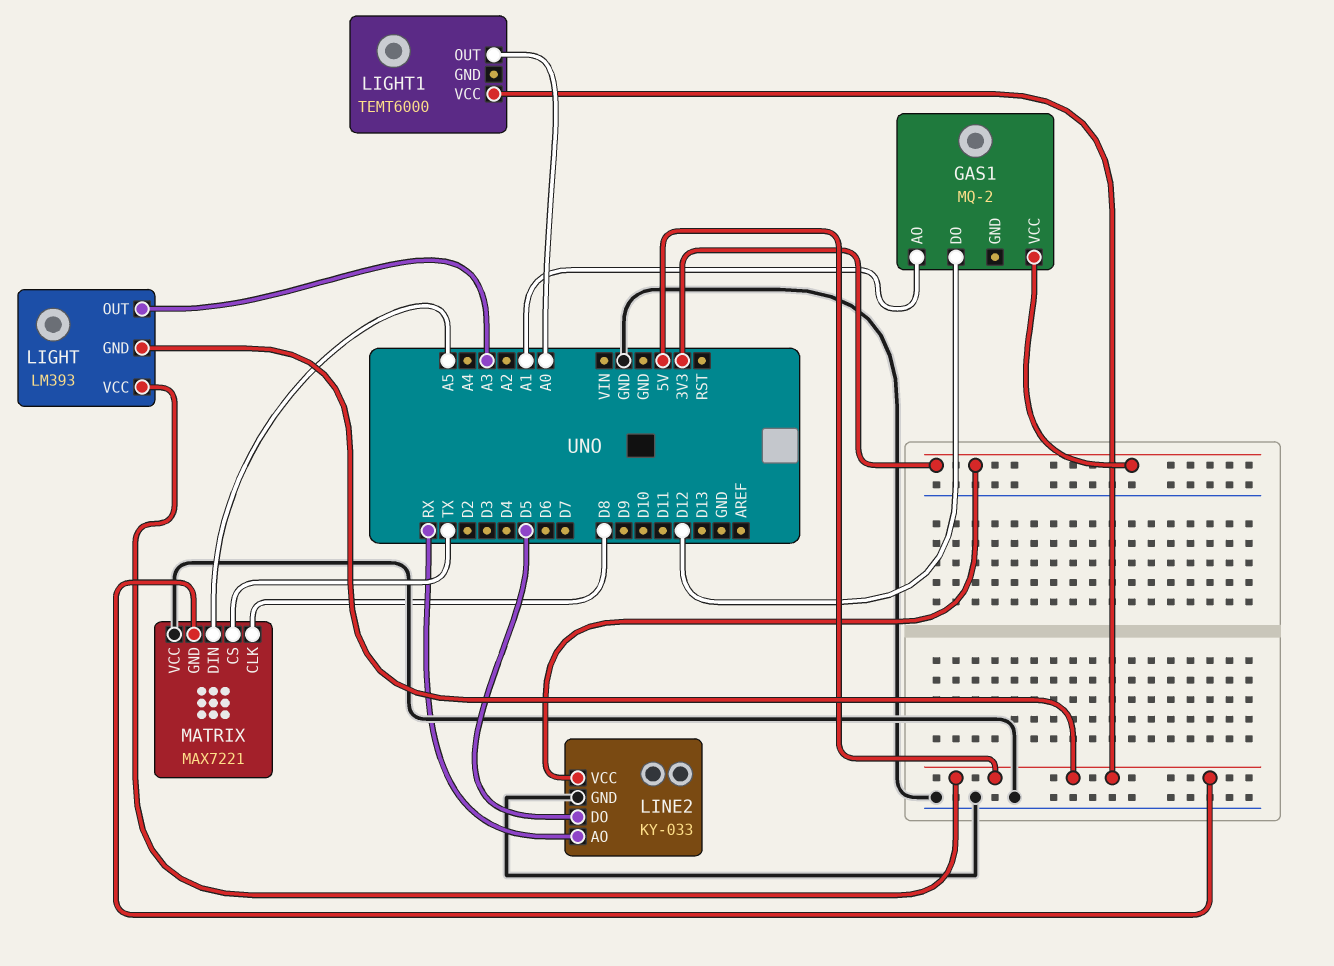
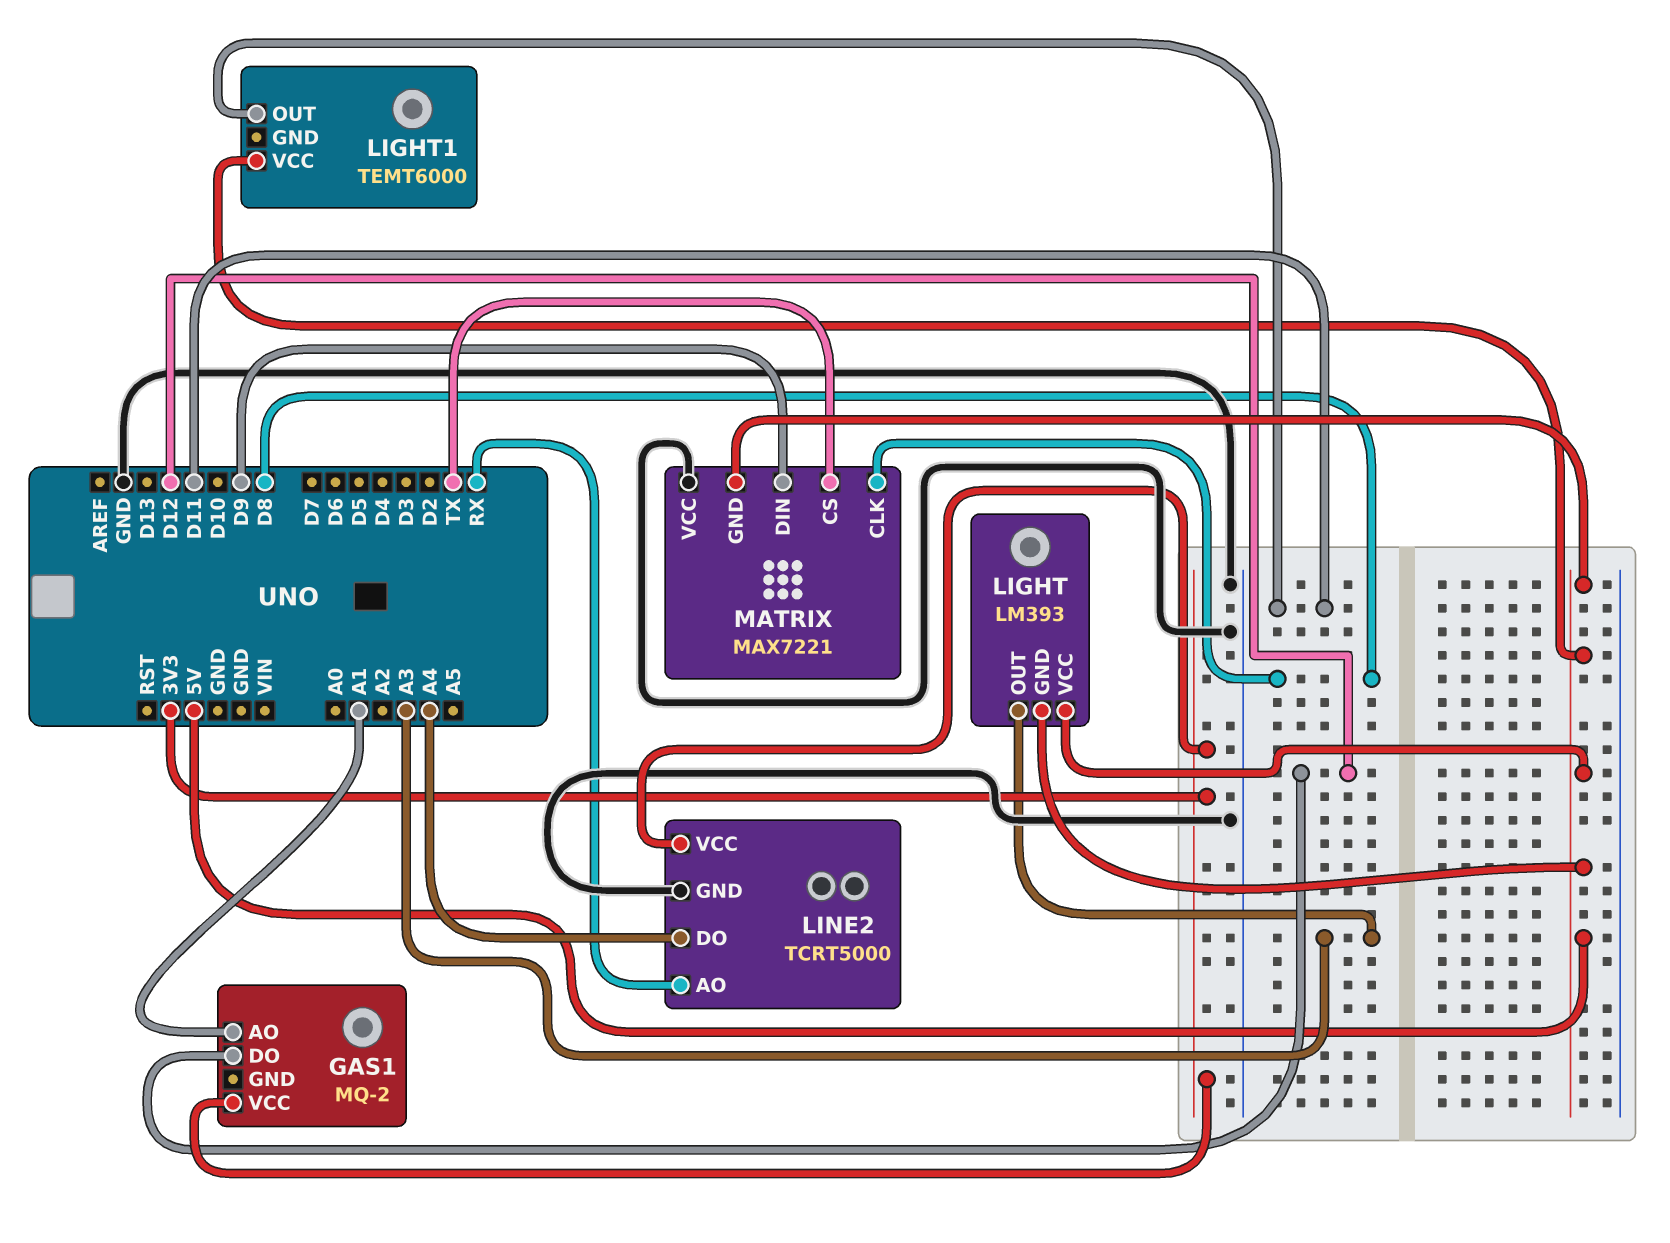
LIGHT1 pin OUT: A0 -> D11
LINE2: KY-033 -> TCRT5000
LINE2 pin DO: D5 -> A4
MATRIX pin DIN: A5 -> D9

